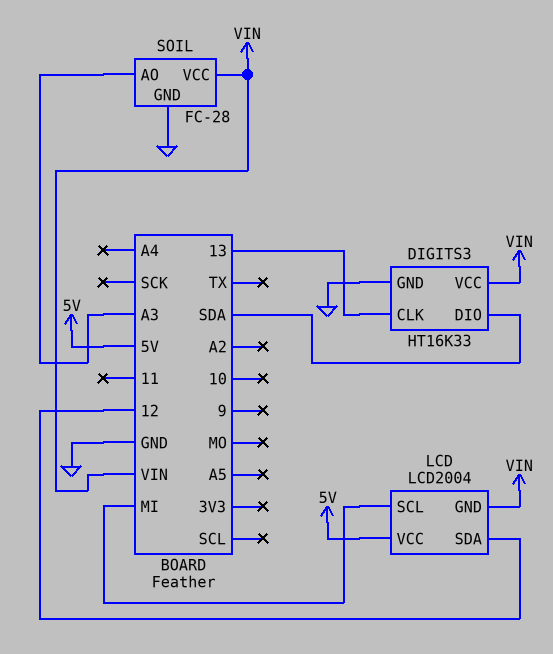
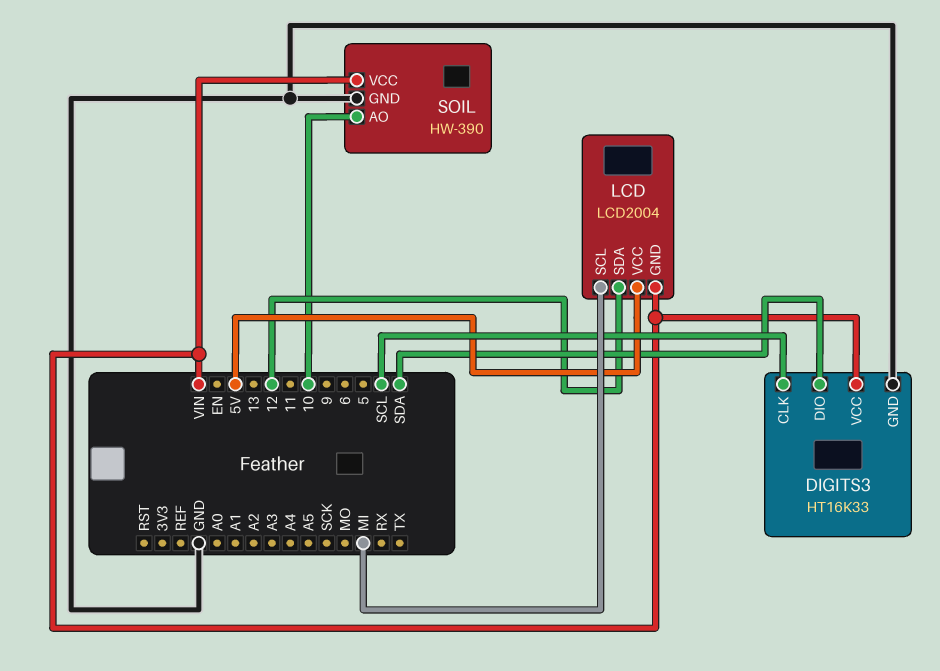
DIGITS3 pin CLK: 13 -> SCL
SOIL: FC-28 -> HW-390
SOIL pin AO: A3 -> 10

